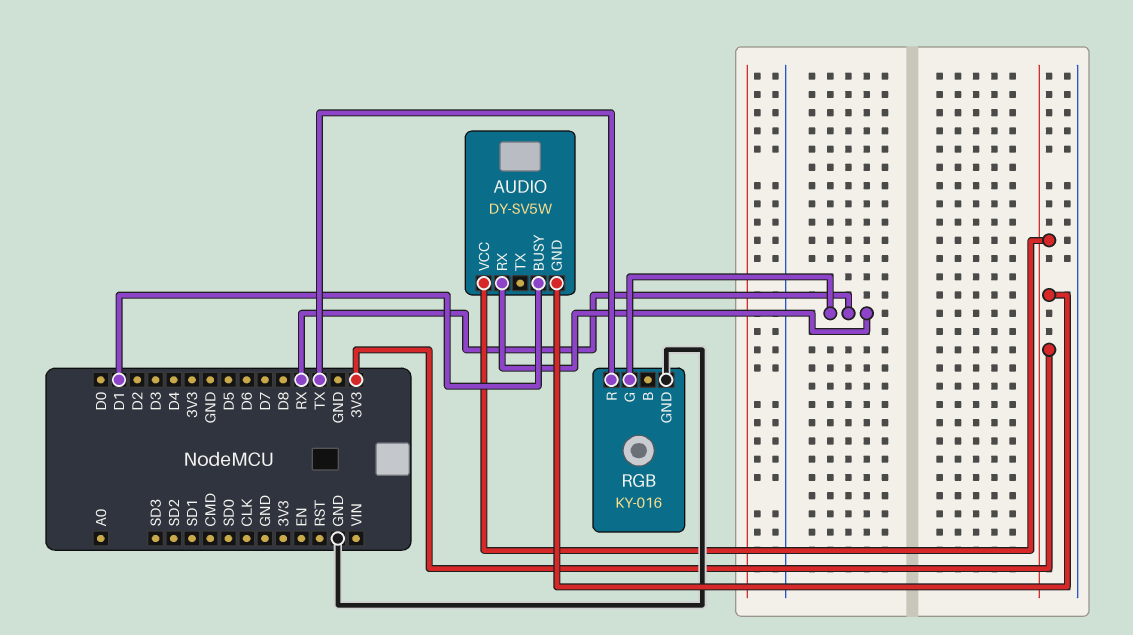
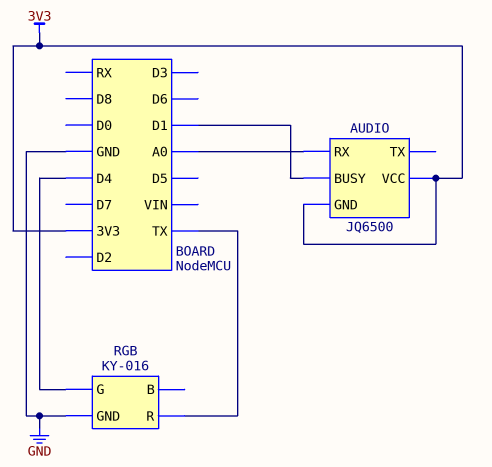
AUDIO: DY-SV5W -> JQ6500
AUDIO pin RX: RX -> A0
RGB pin G: RX -> D4

